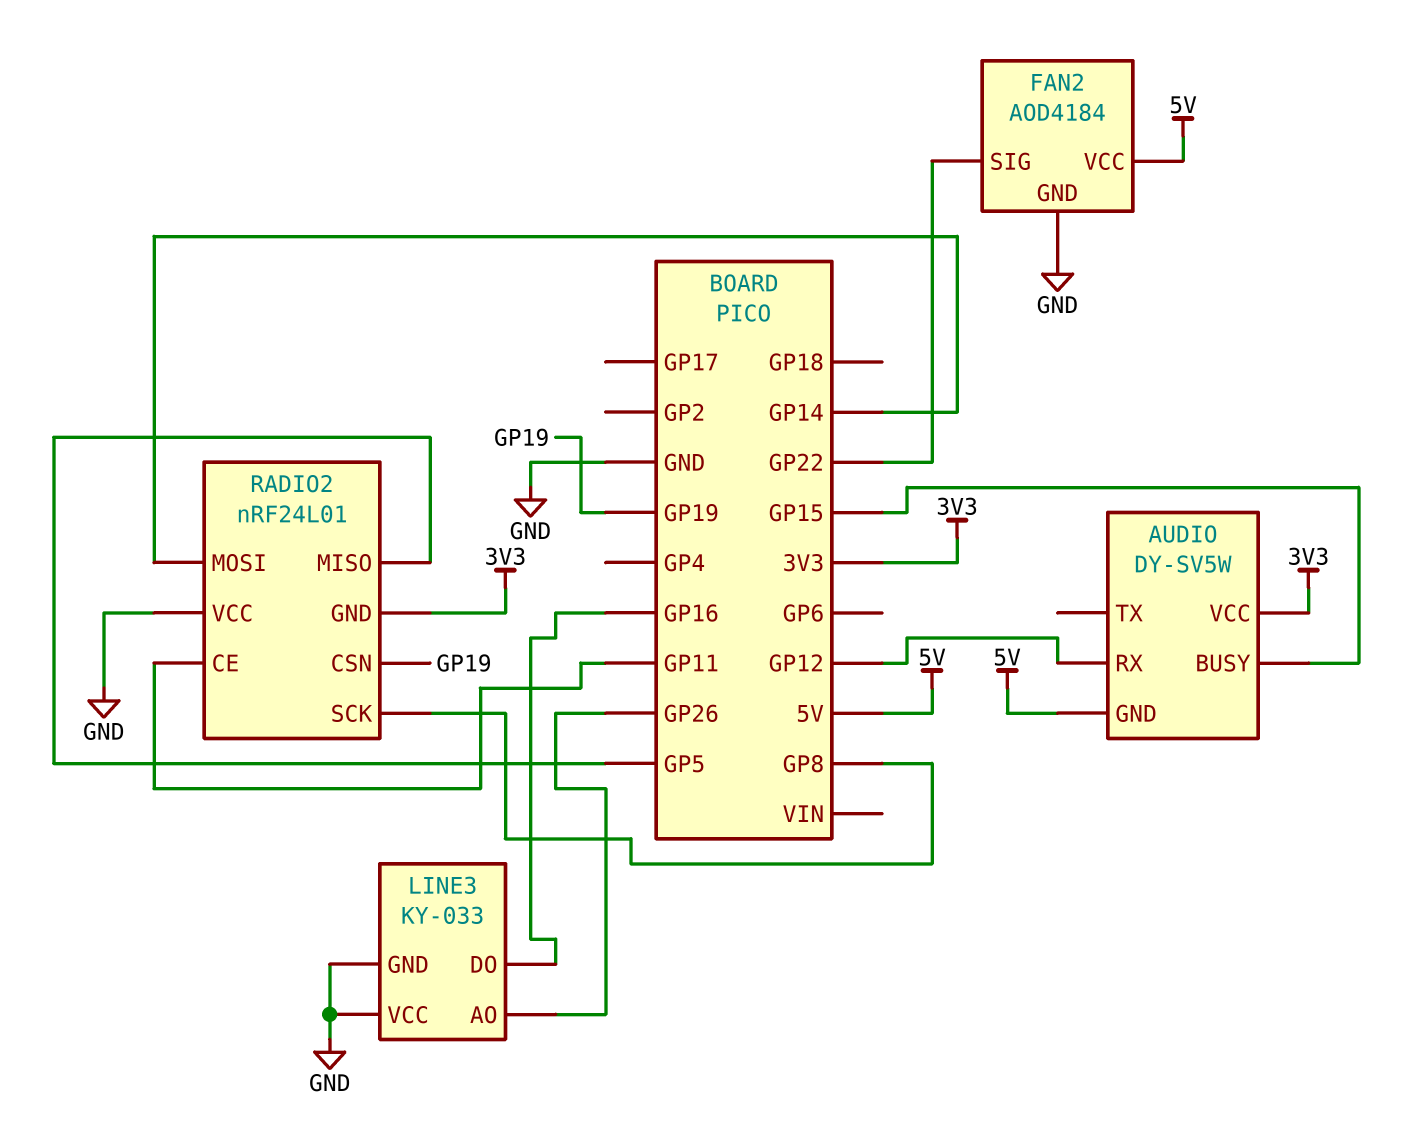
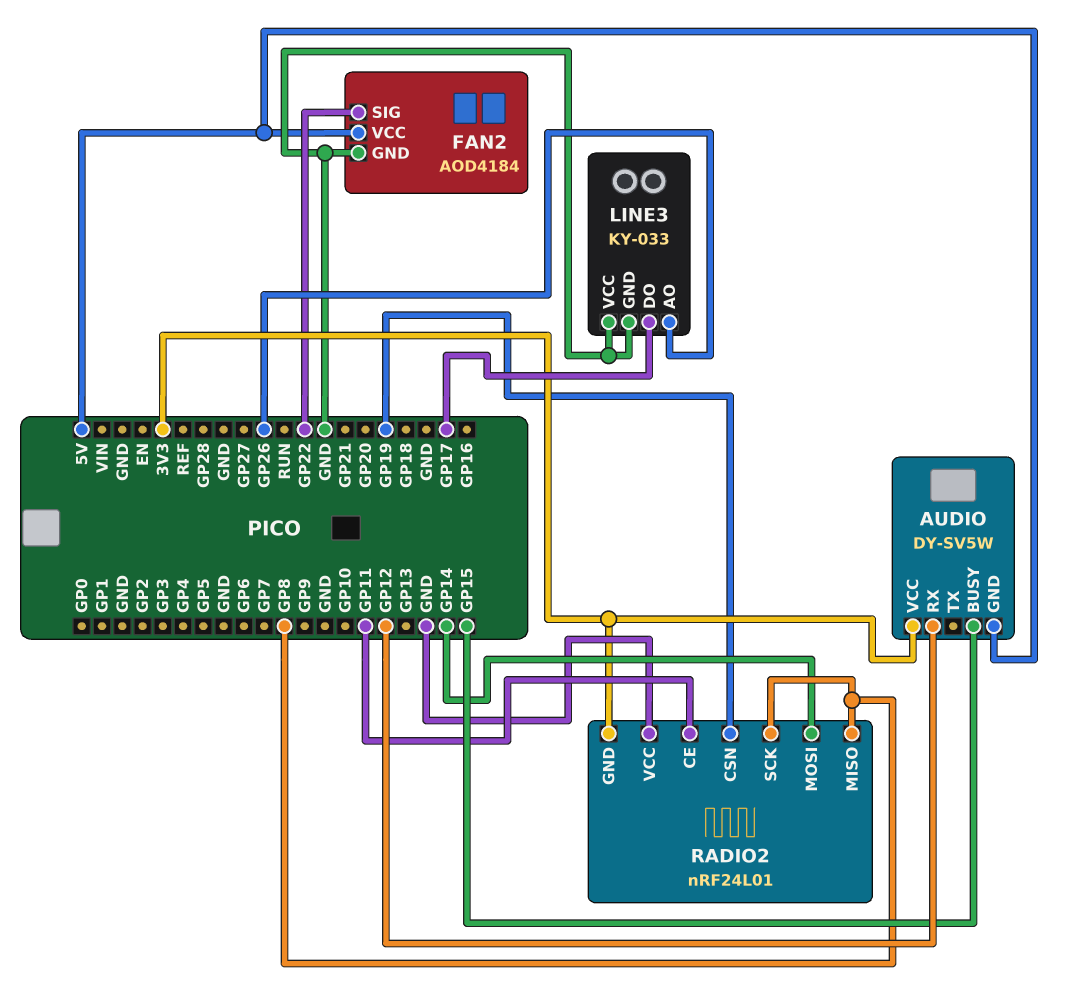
LINE3 pin DO: GP16 -> GP17
RADIO2 pin MISO: GP5 -> GP8

